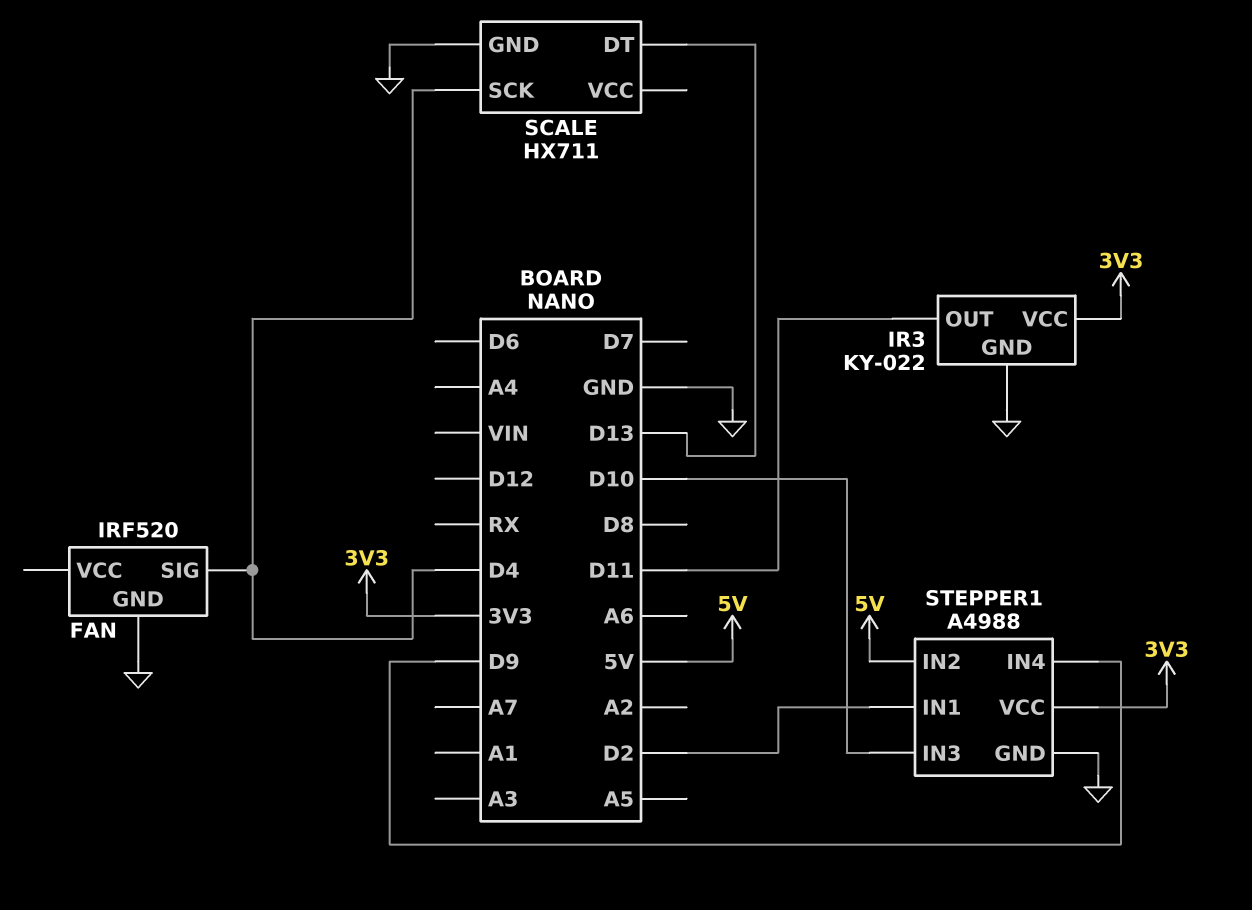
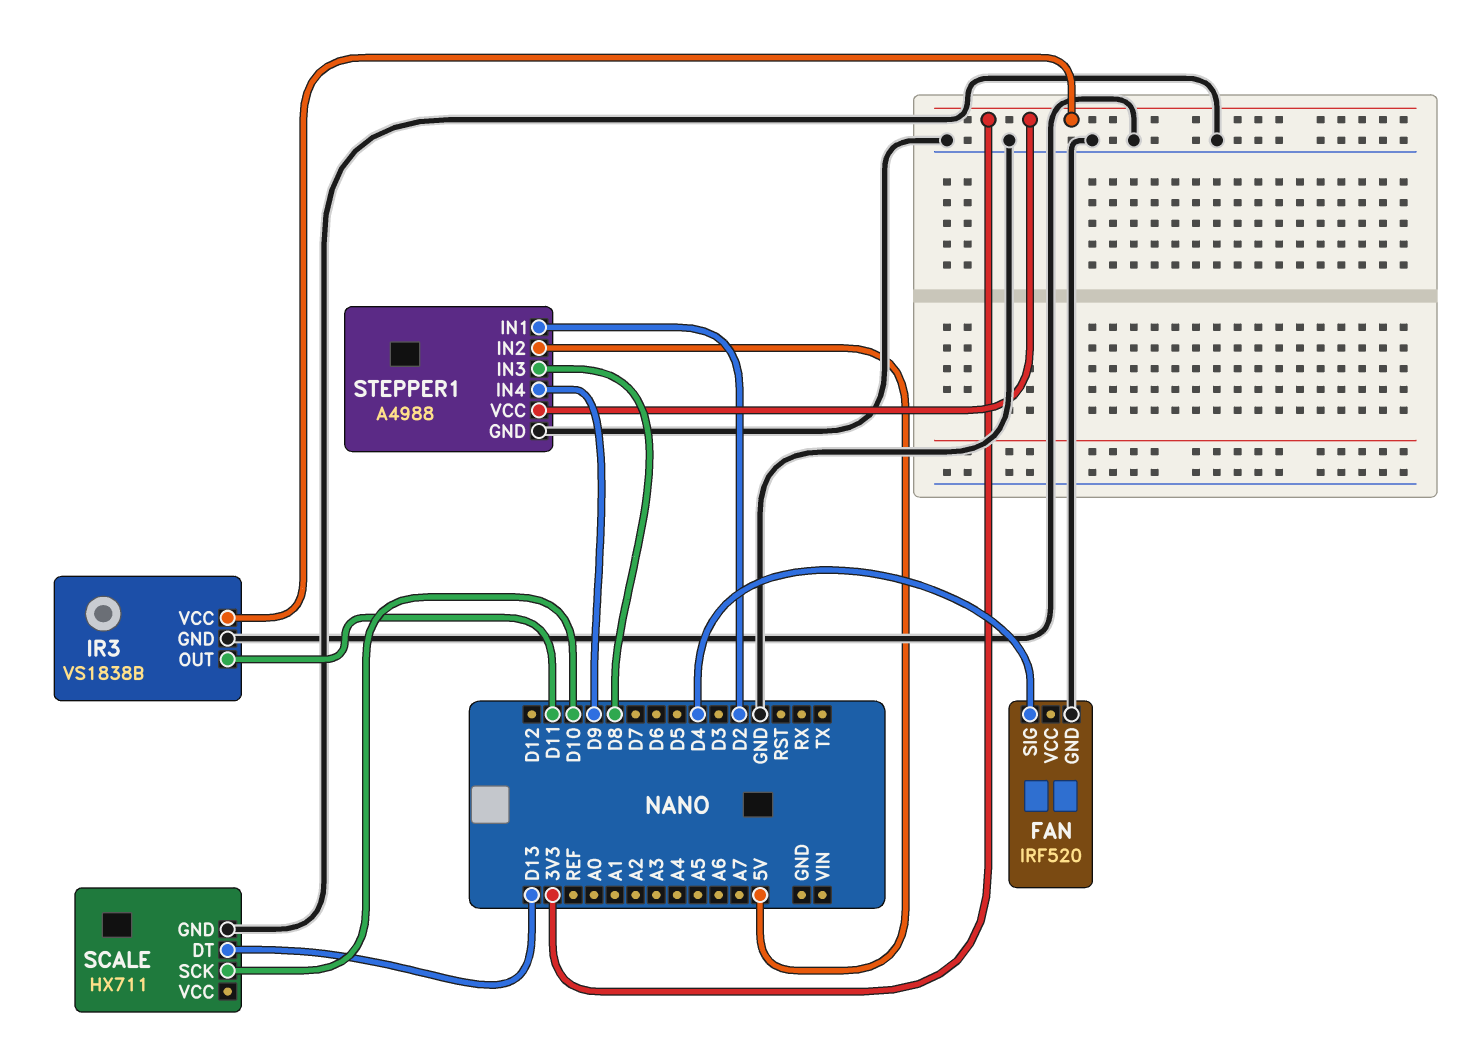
IR3: KY-022 -> VS1838B
SCALE pin SCK: D4 -> D10
STEPPER1 pin IN3: D10 -> D8

